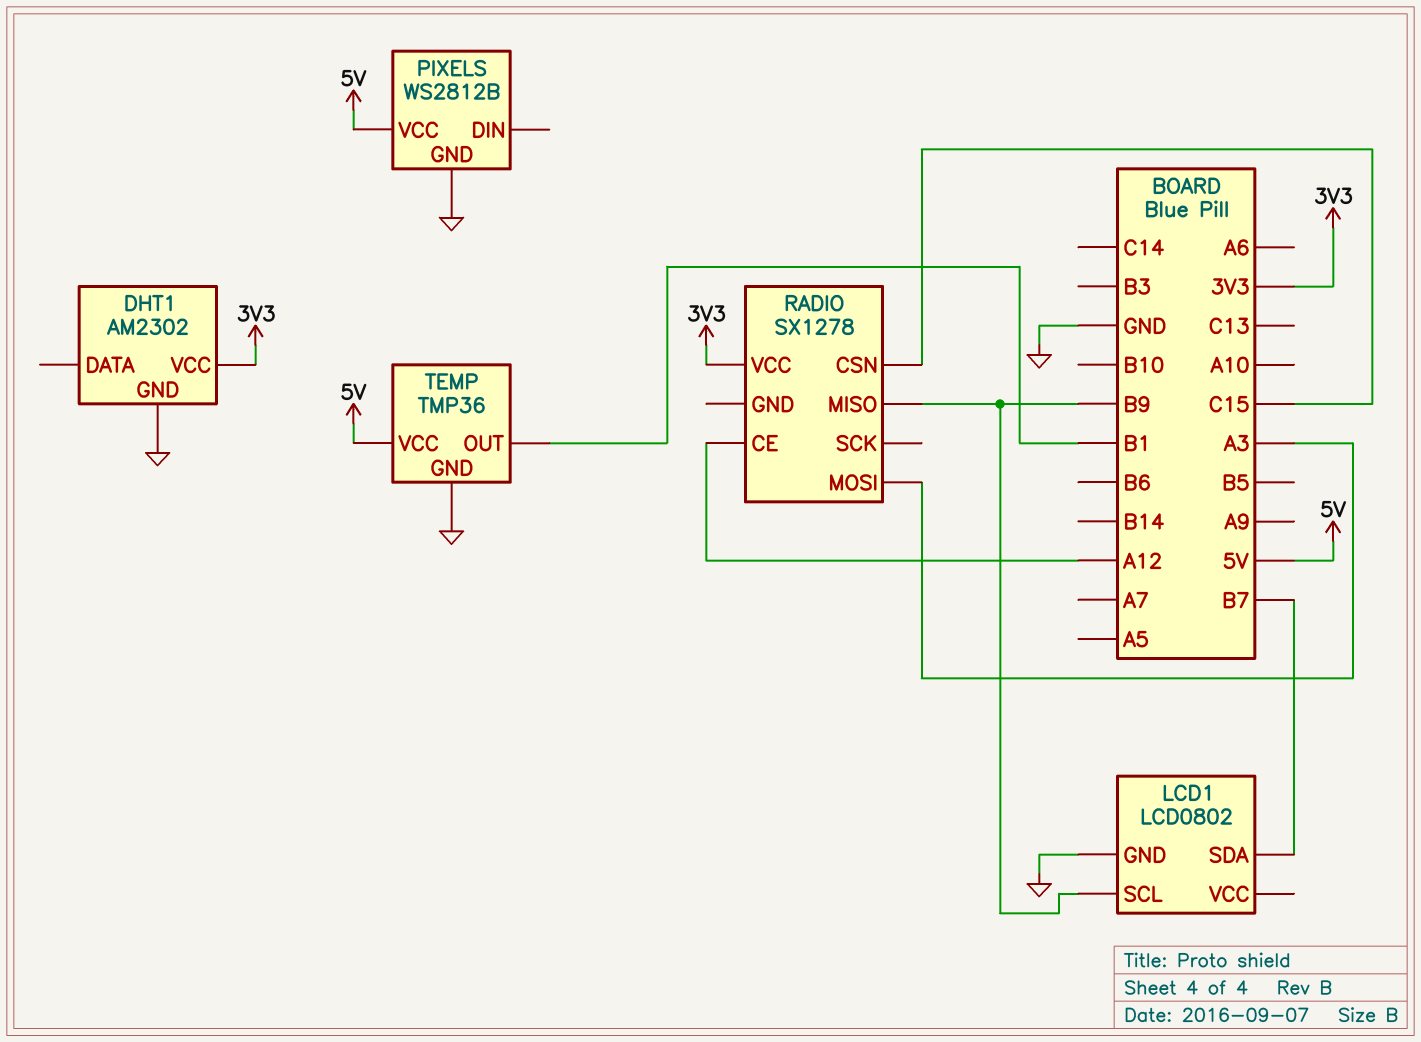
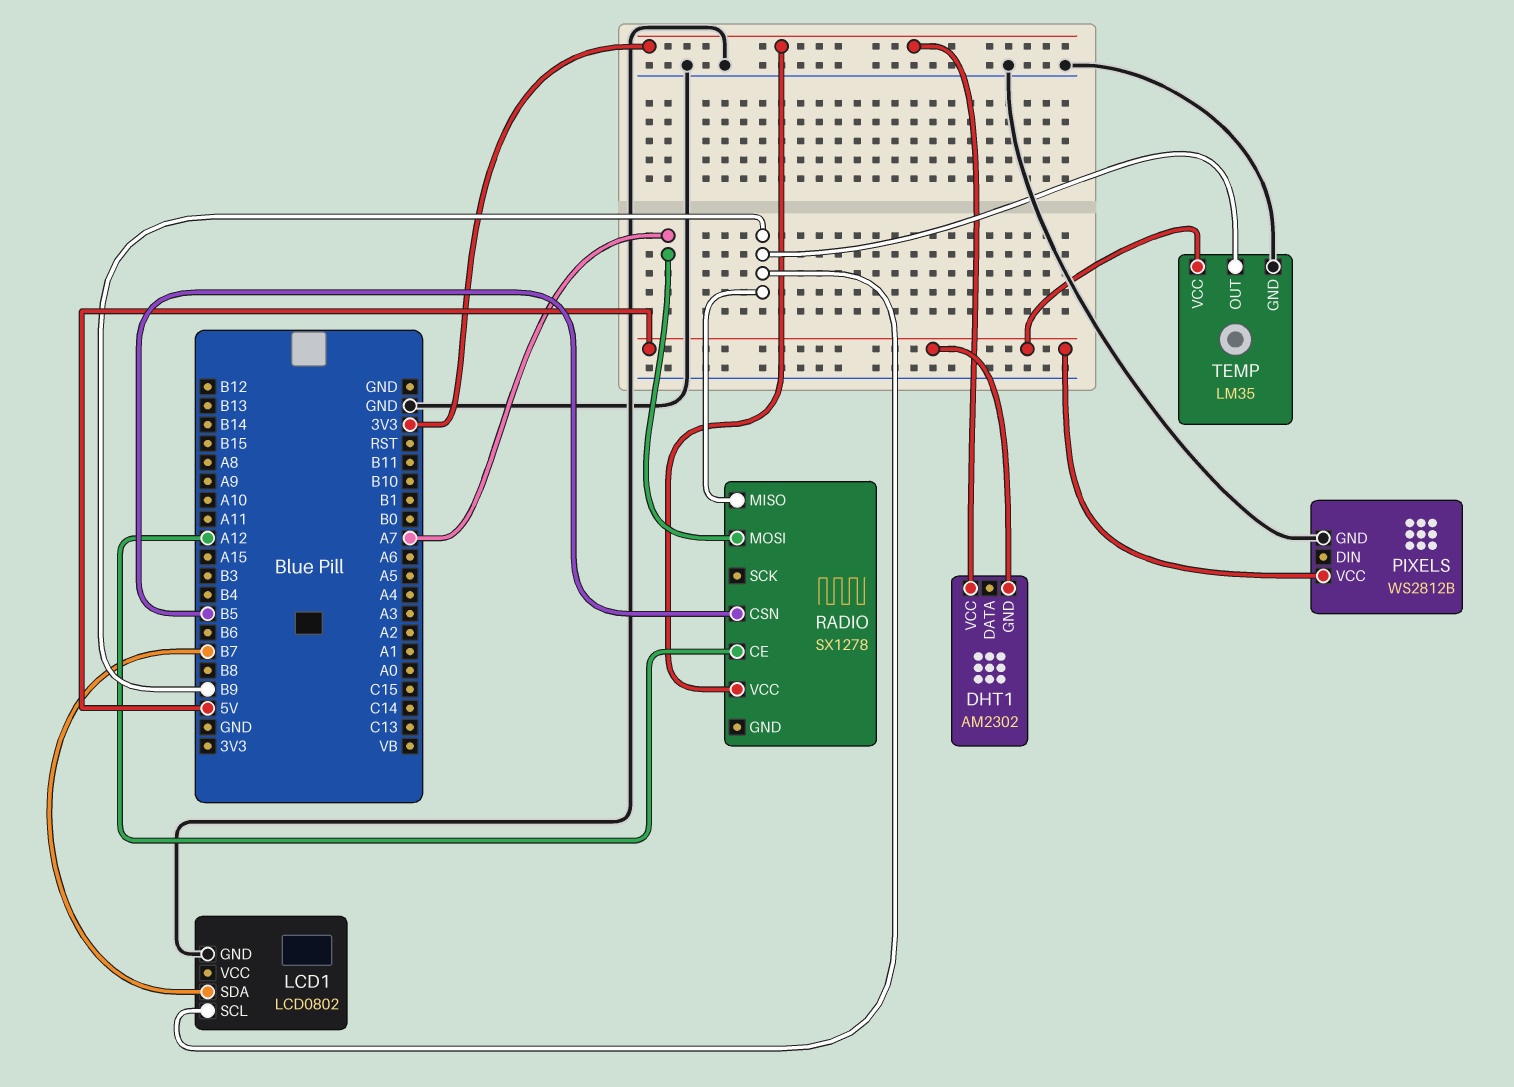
DHT1 pin GND: GND -> 5V
RADIO pin CSN: C15 -> B5
RADIO pin MOSI: A3 -> A7
TEMP: TMP36 -> LM35
TEMP pin OUT: B1 -> B9

